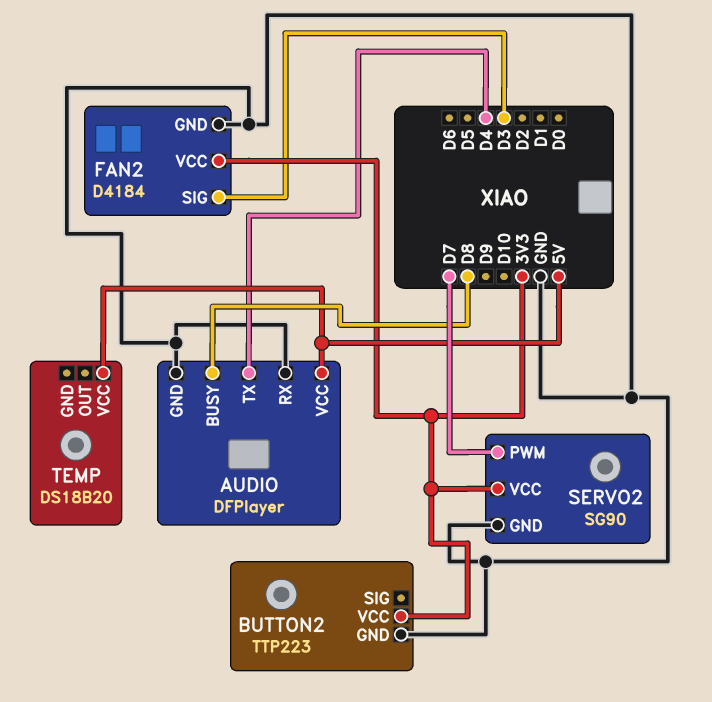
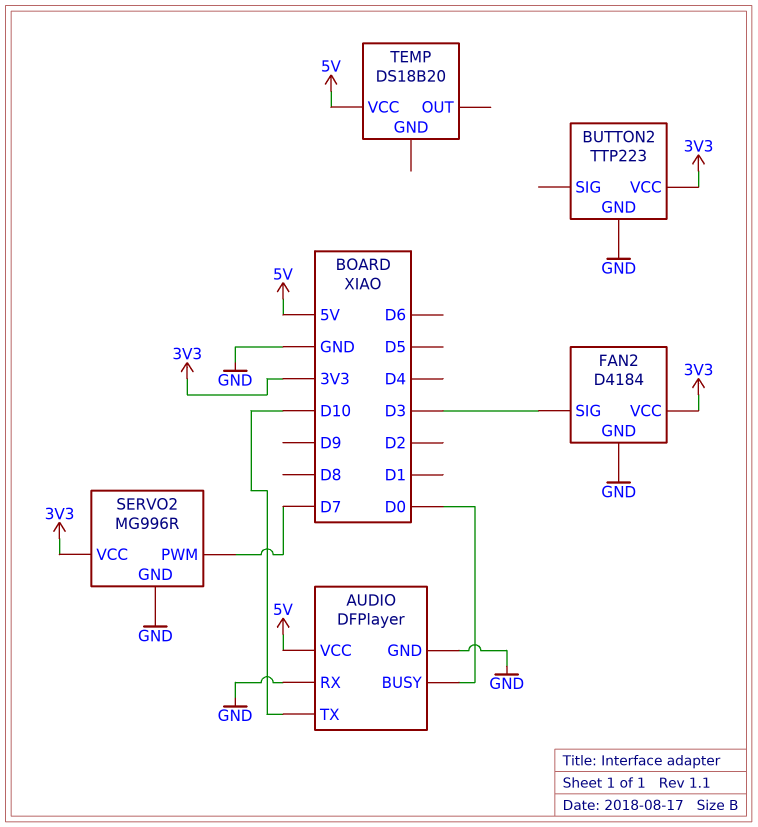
AUDIO pin BUSY: D8 -> D0
AUDIO pin TX: D4 -> D10
SERVO2: SG90 -> MG996R

